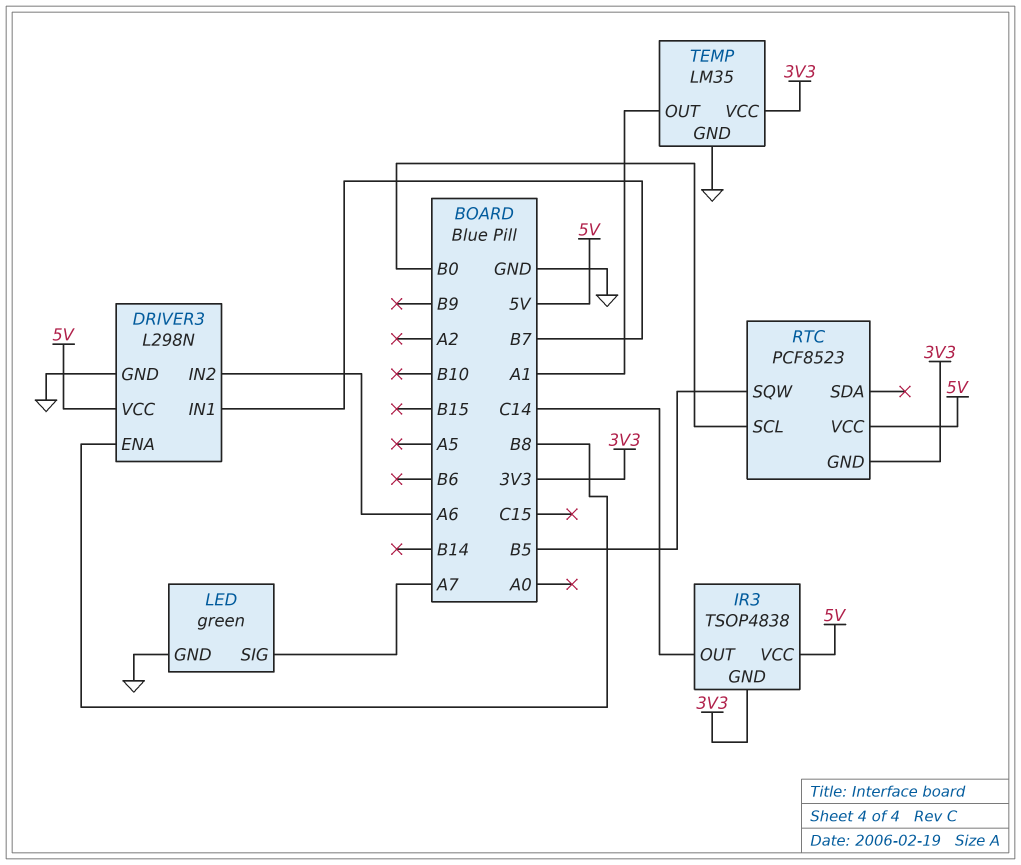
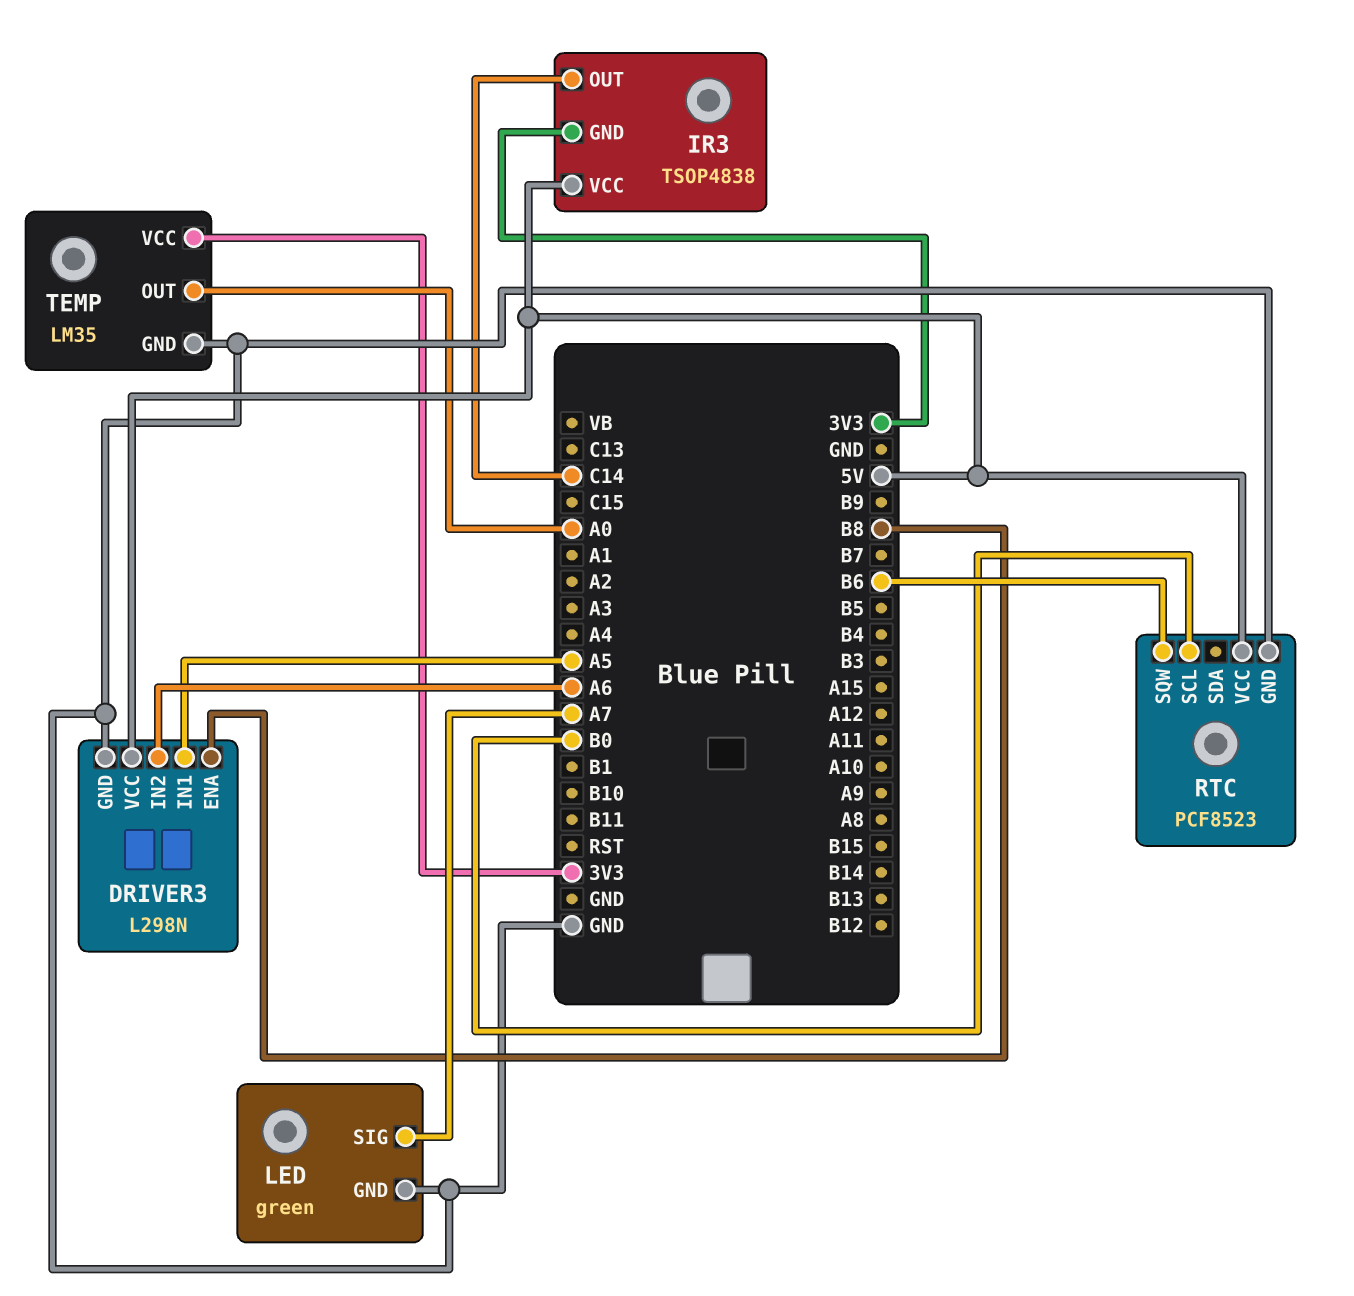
DRIVER3 pin IN1: B7 -> A5
RTC pin GND: 3V3 -> GND
RTC pin SQW: B5 -> B6
TEMP pin OUT: A1 -> A0

